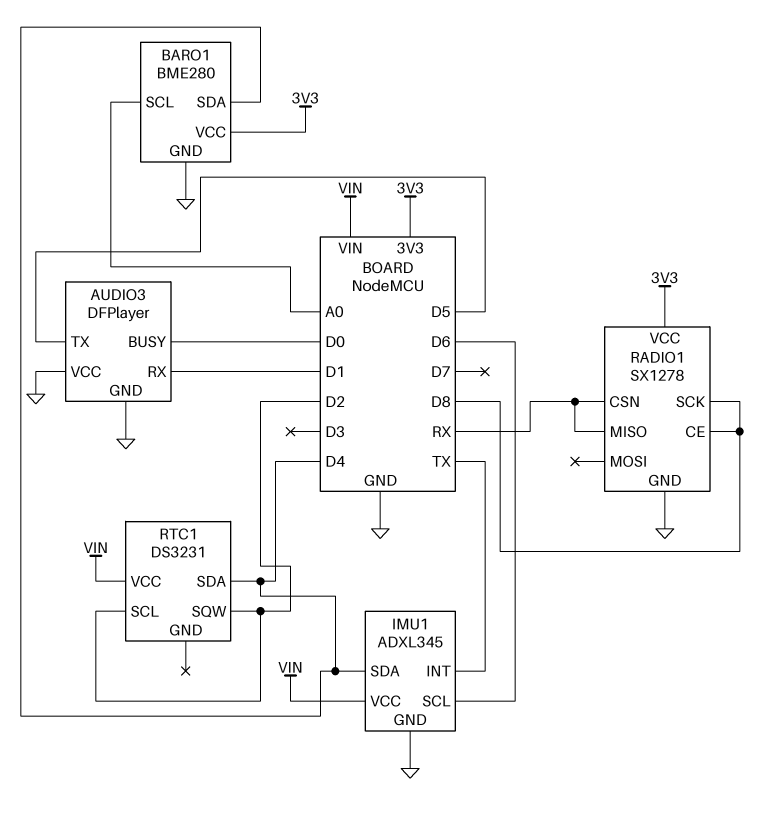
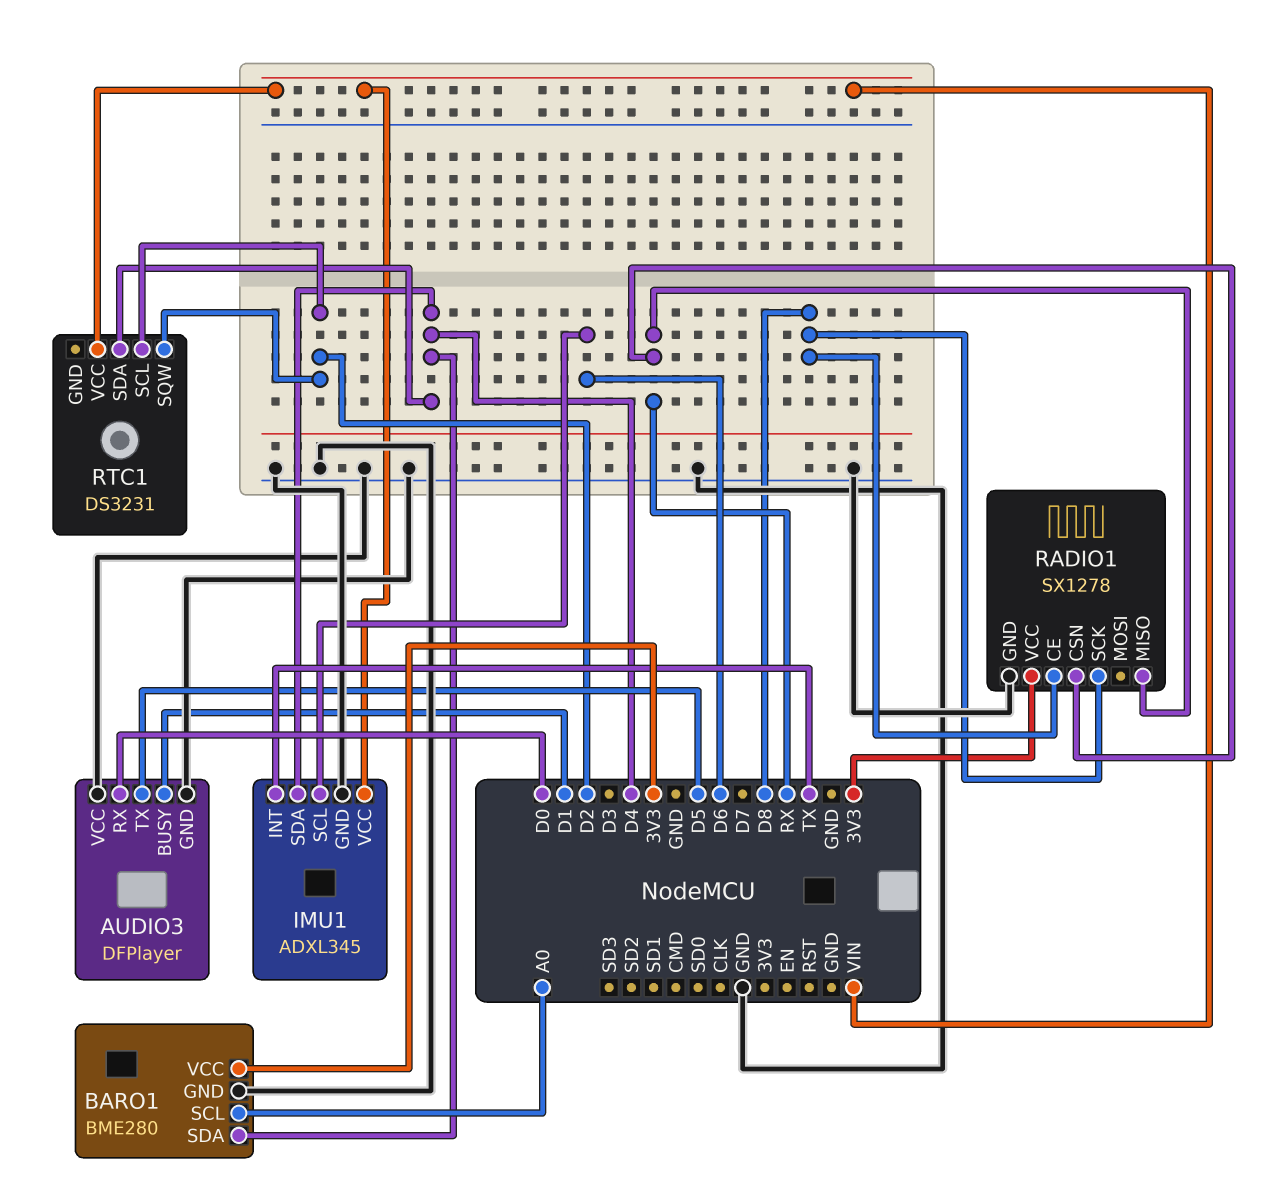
AUDIO3 pin BUSY: D0 -> D1
AUDIO3 pin RX: D1 -> D0

